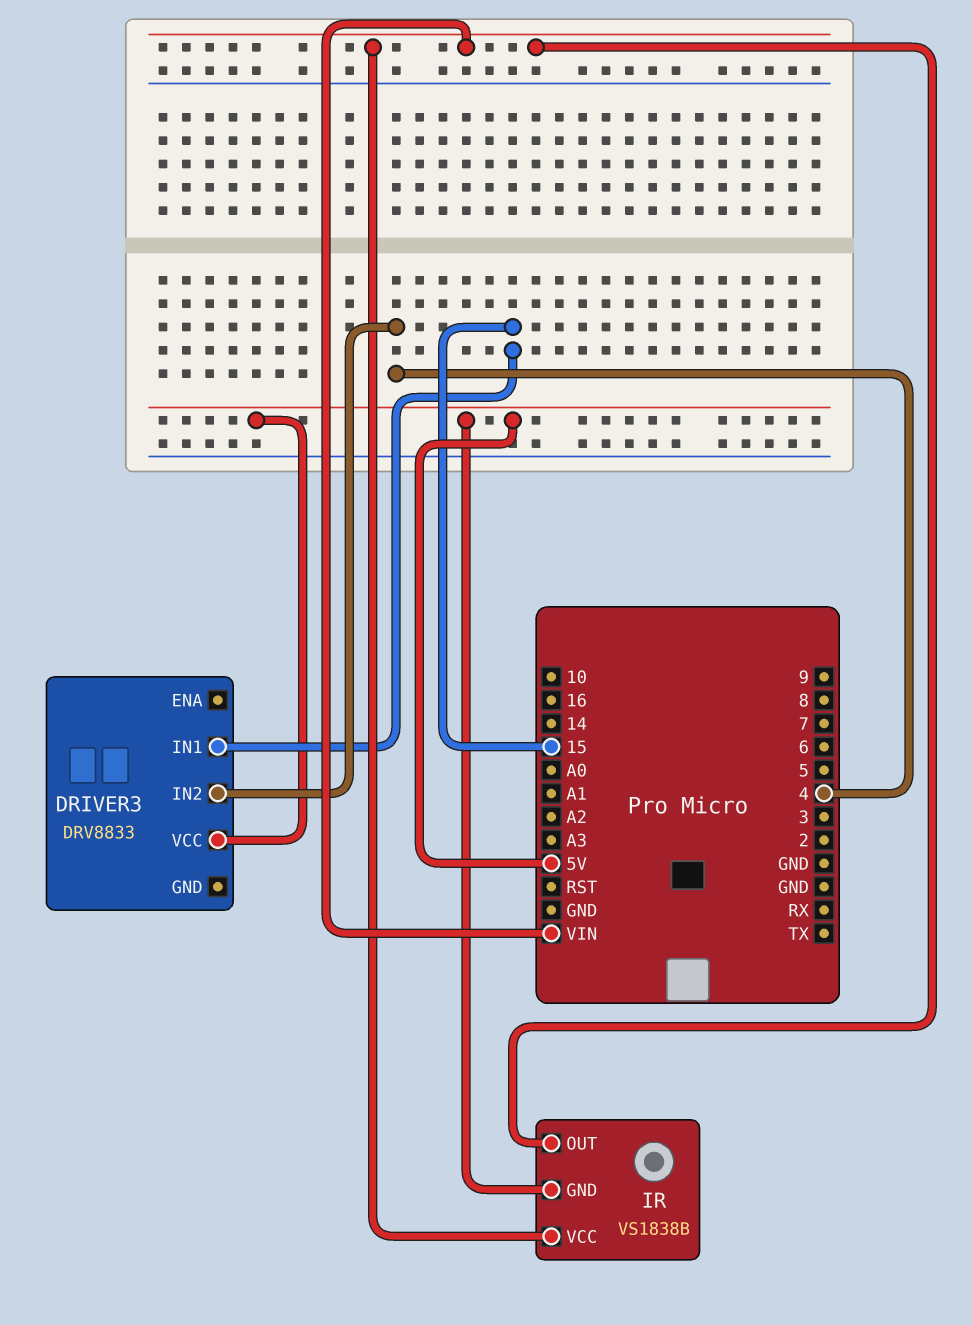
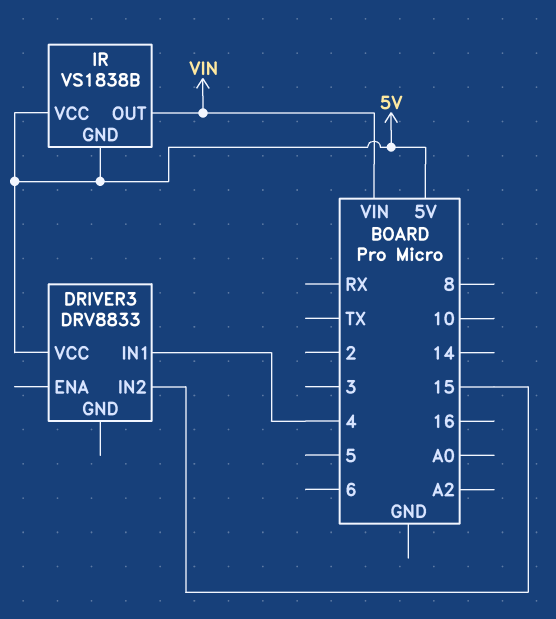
DRIVER3 pin IN1: 15 -> 4
DRIVER3 pin IN2: 4 -> 15
IR pin VCC: VIN -> 5V

